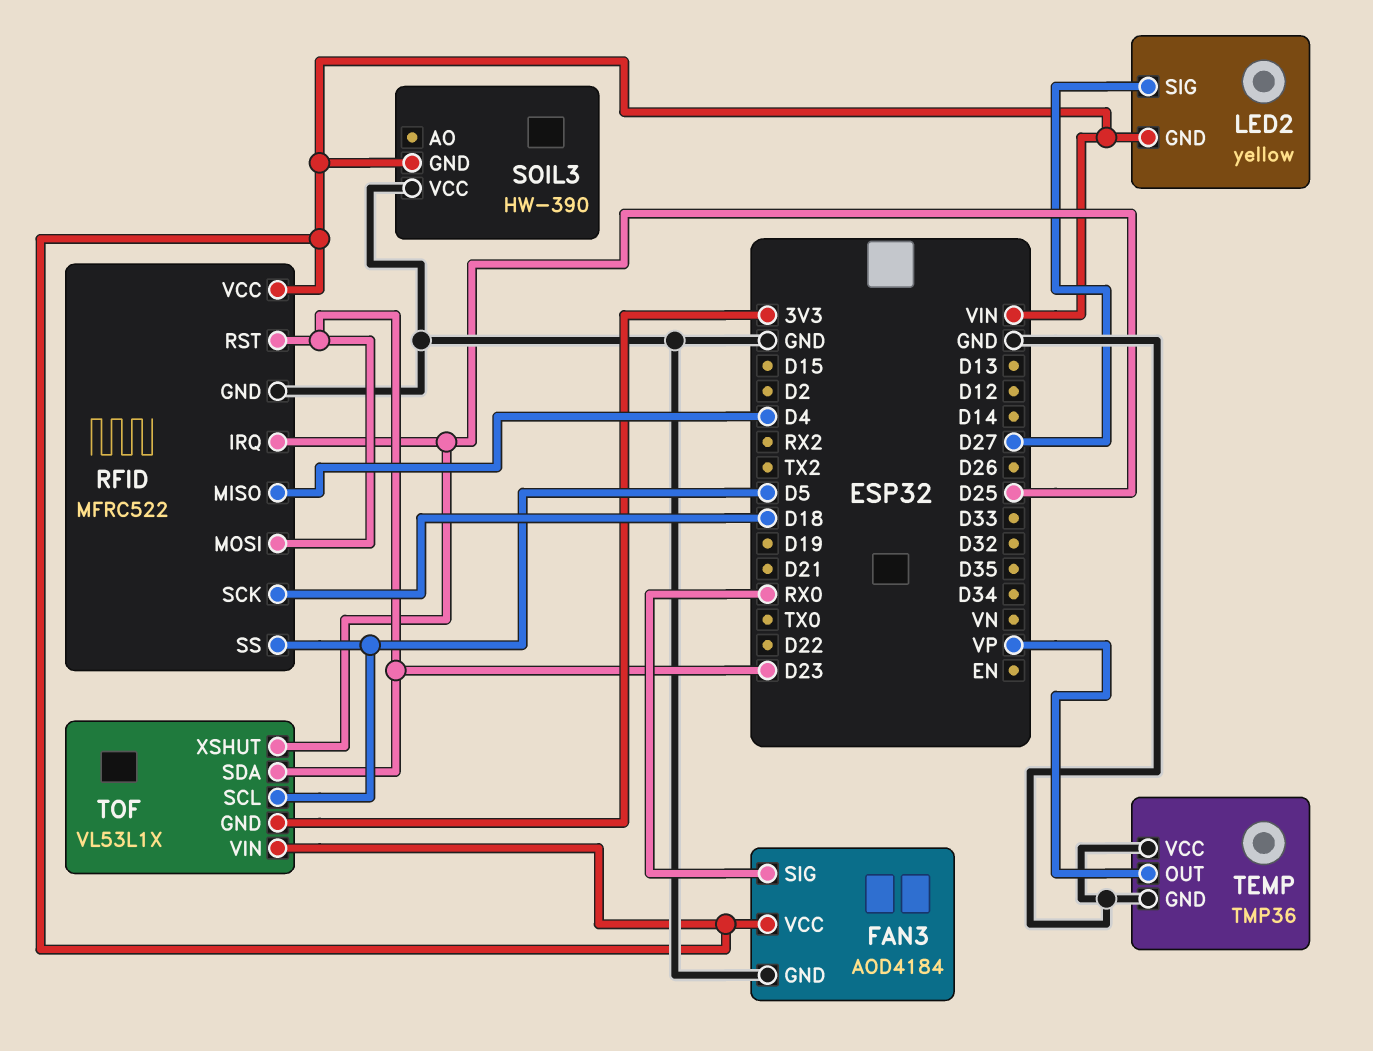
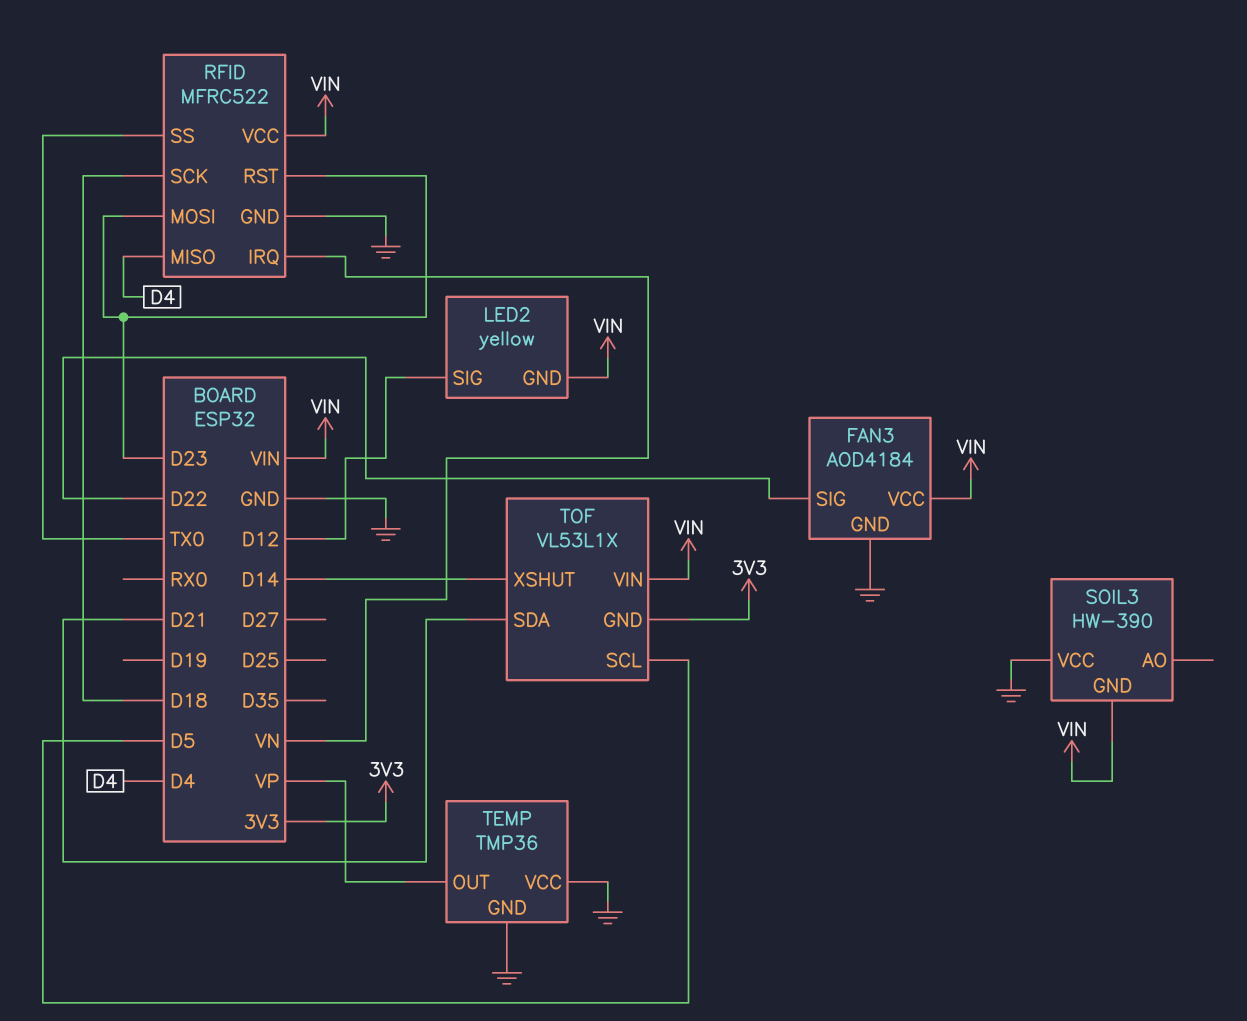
FAN3 pin SIG: RX0 -> D22
LED2 pin SIG: D27 -> D12
RFID pin IRQ: D25 -> VN
RFID pin SS: D5 -> TX0
TOF pin SDA: D23 -> D21
TOF pin XSHUT: D25 -> D14

